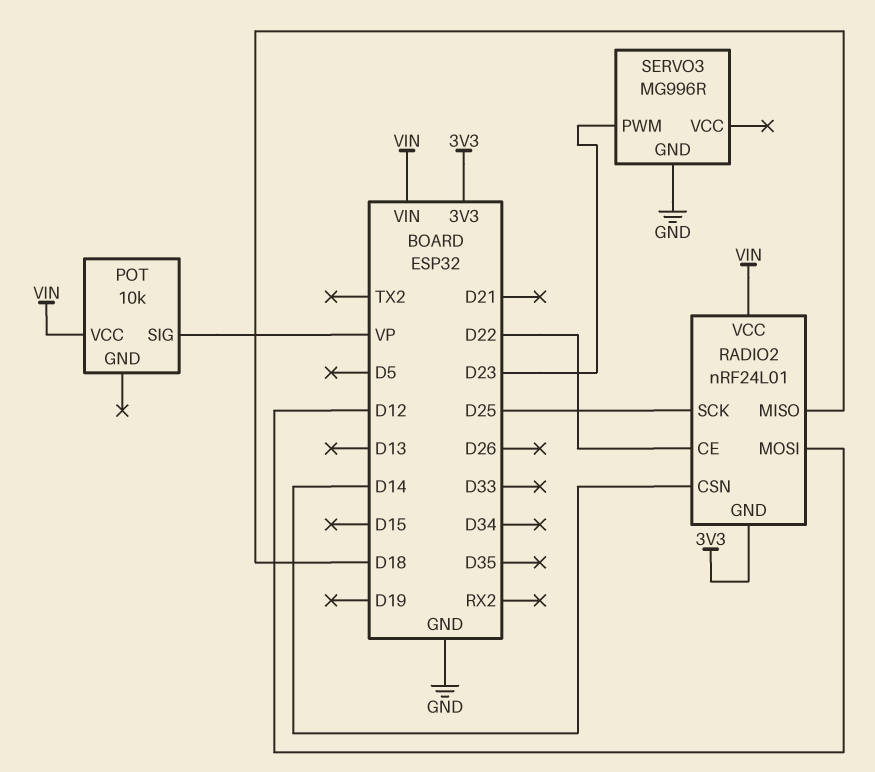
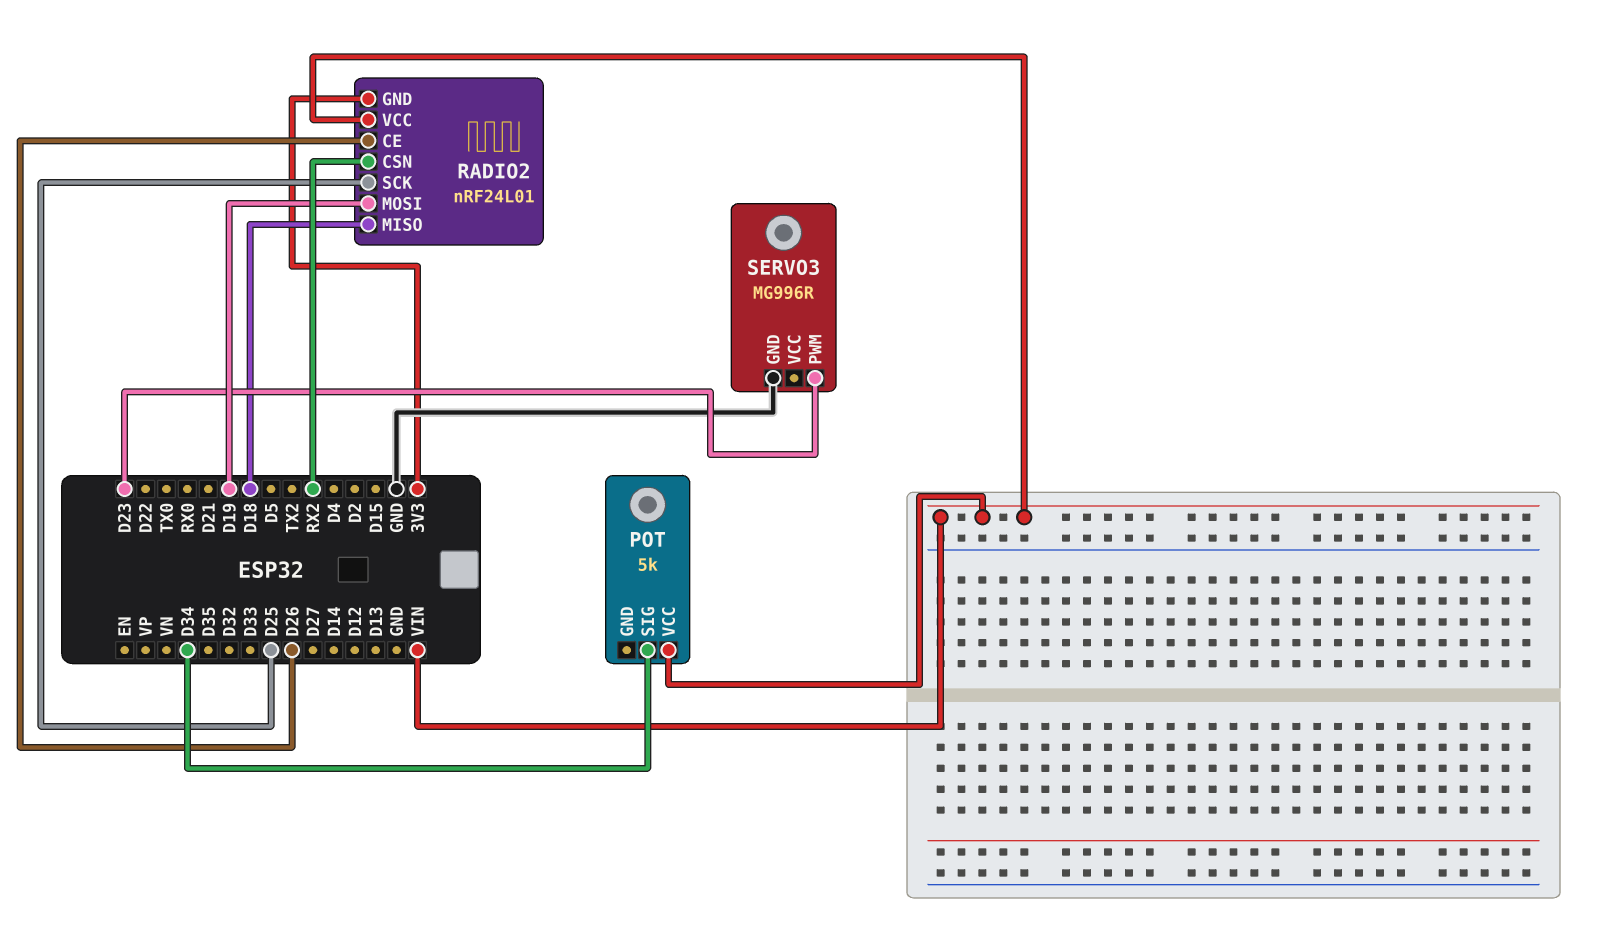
POT: 10k -> 5k
POT pin SIG: VP -> D34
RADIO2 pin CE: D22 -> D26
RADIO2 pin CSN: D14 -> RX2
RADIO2 pin MOSI: D12 -> D19

